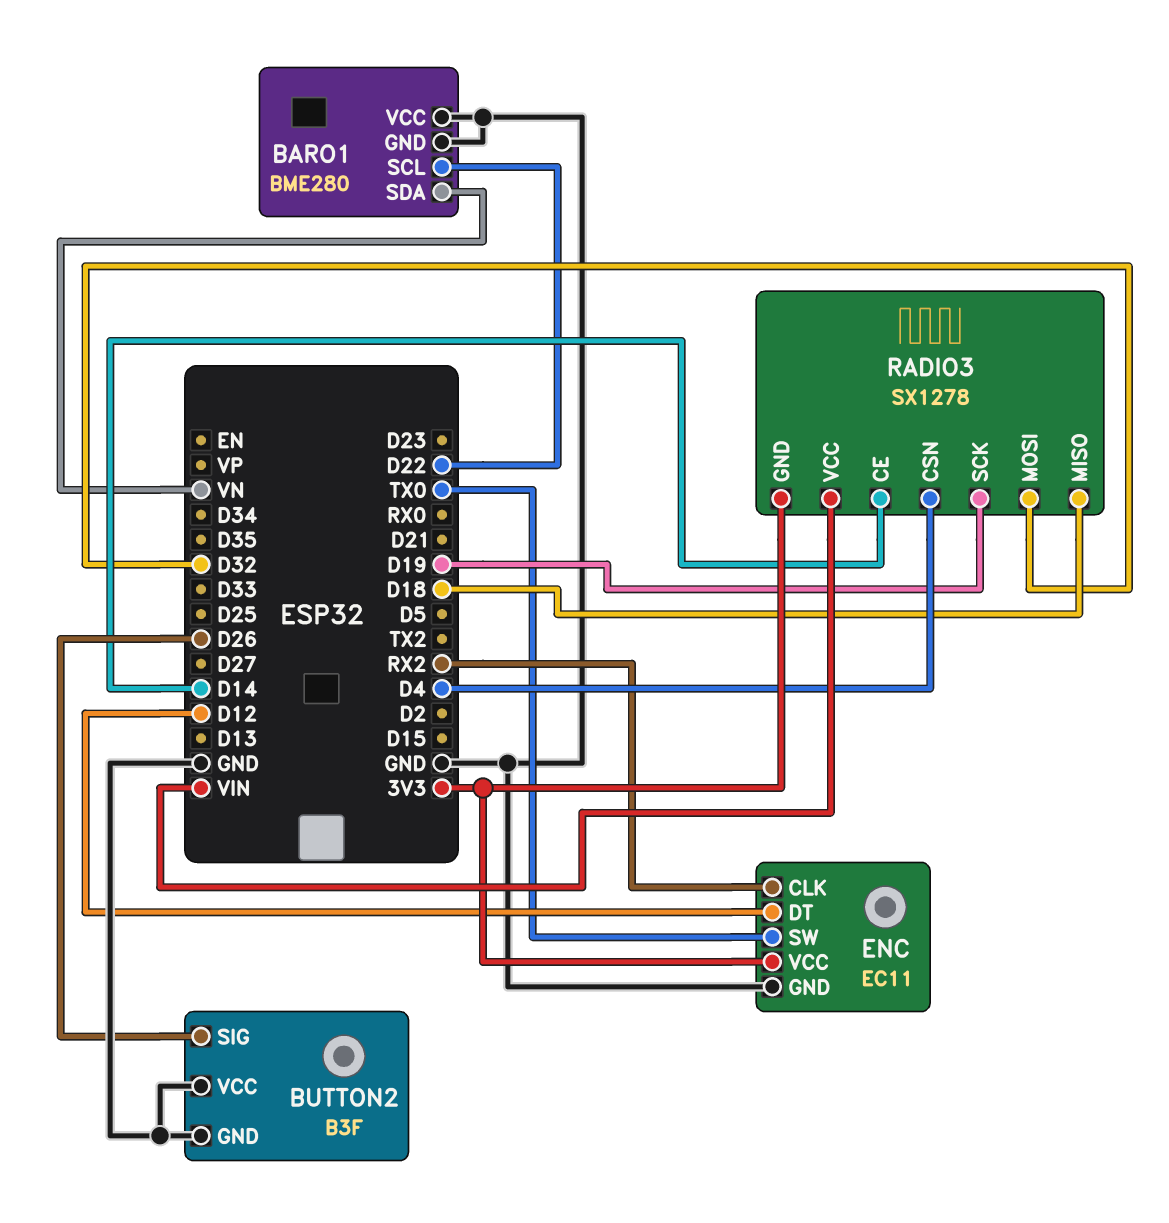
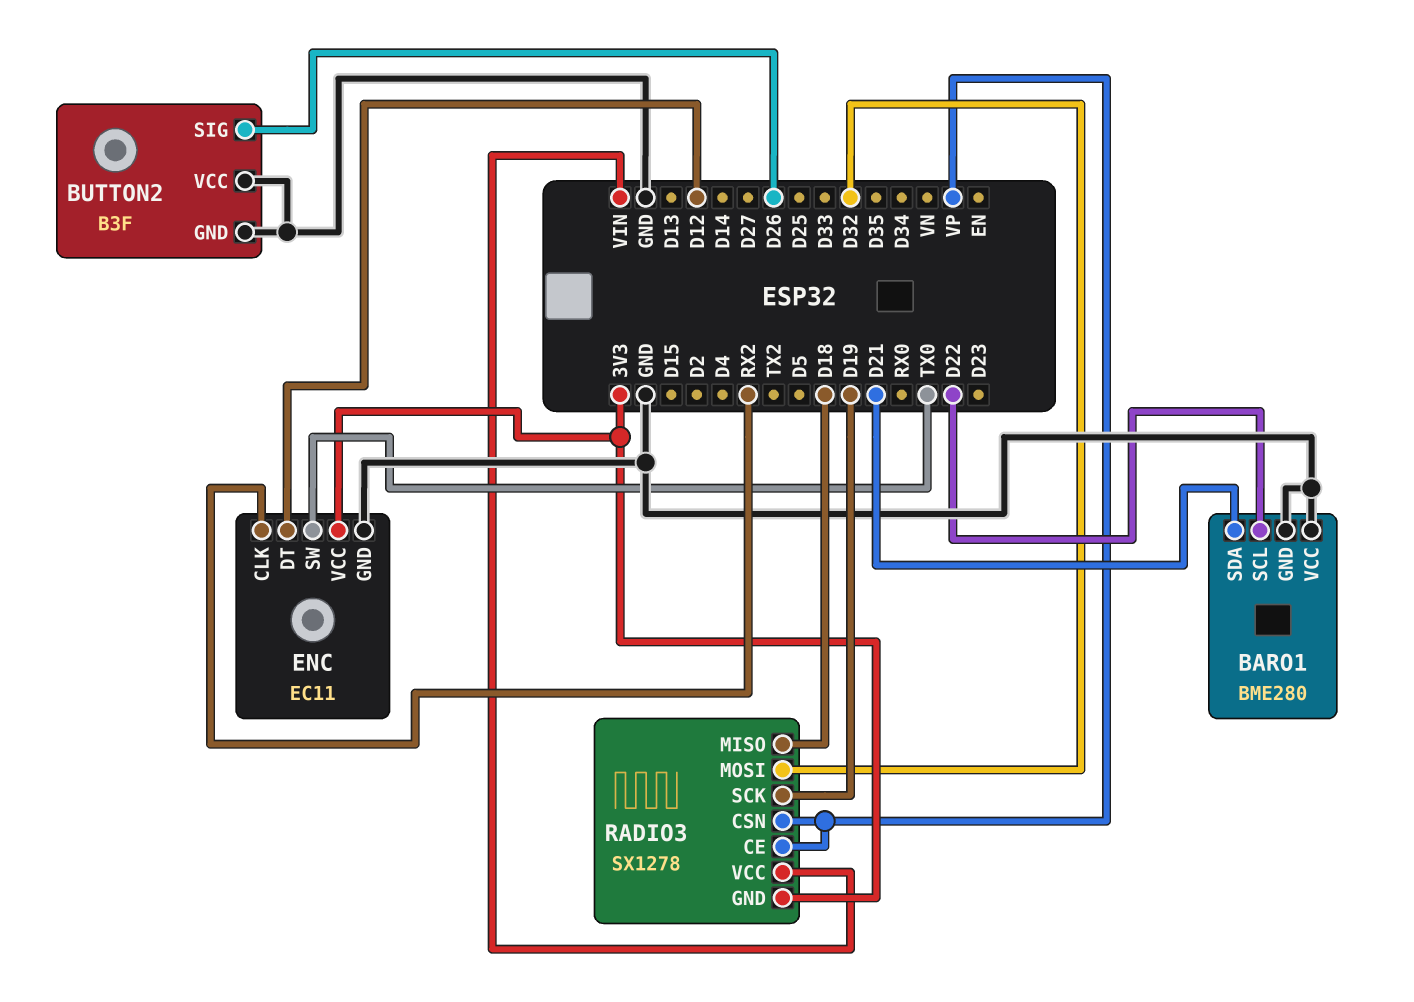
BARO1 pin SDA: VN -> D21
RADIO3 pin CE: D14 -> VP
RADIO3 pin CSN: D4 -> VP

